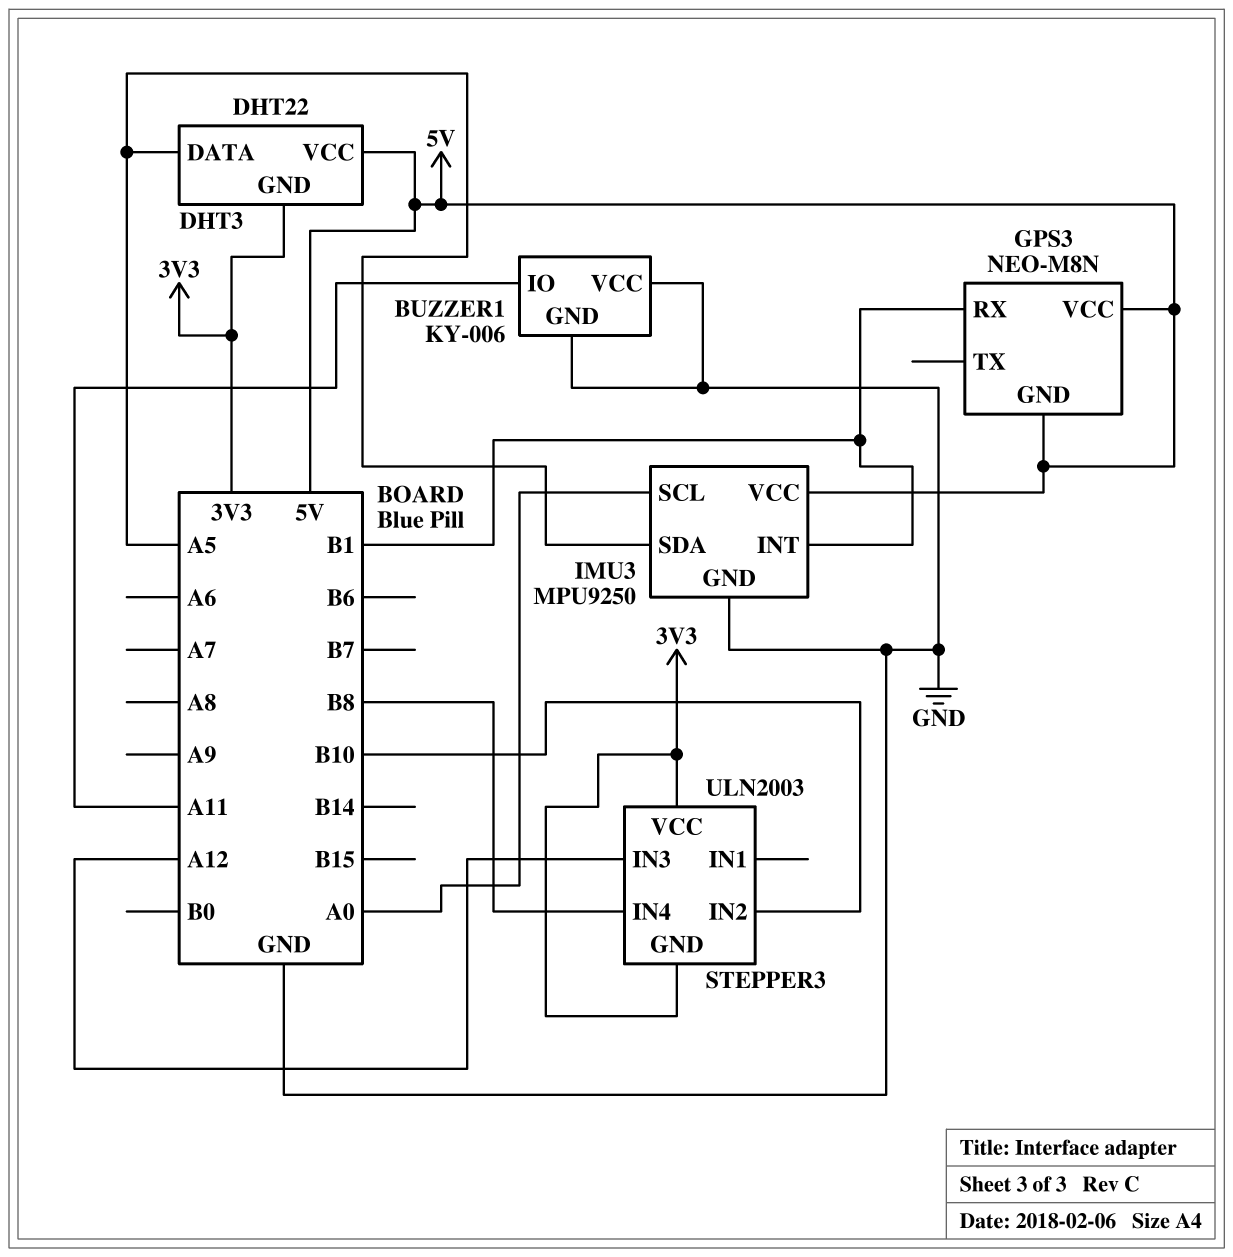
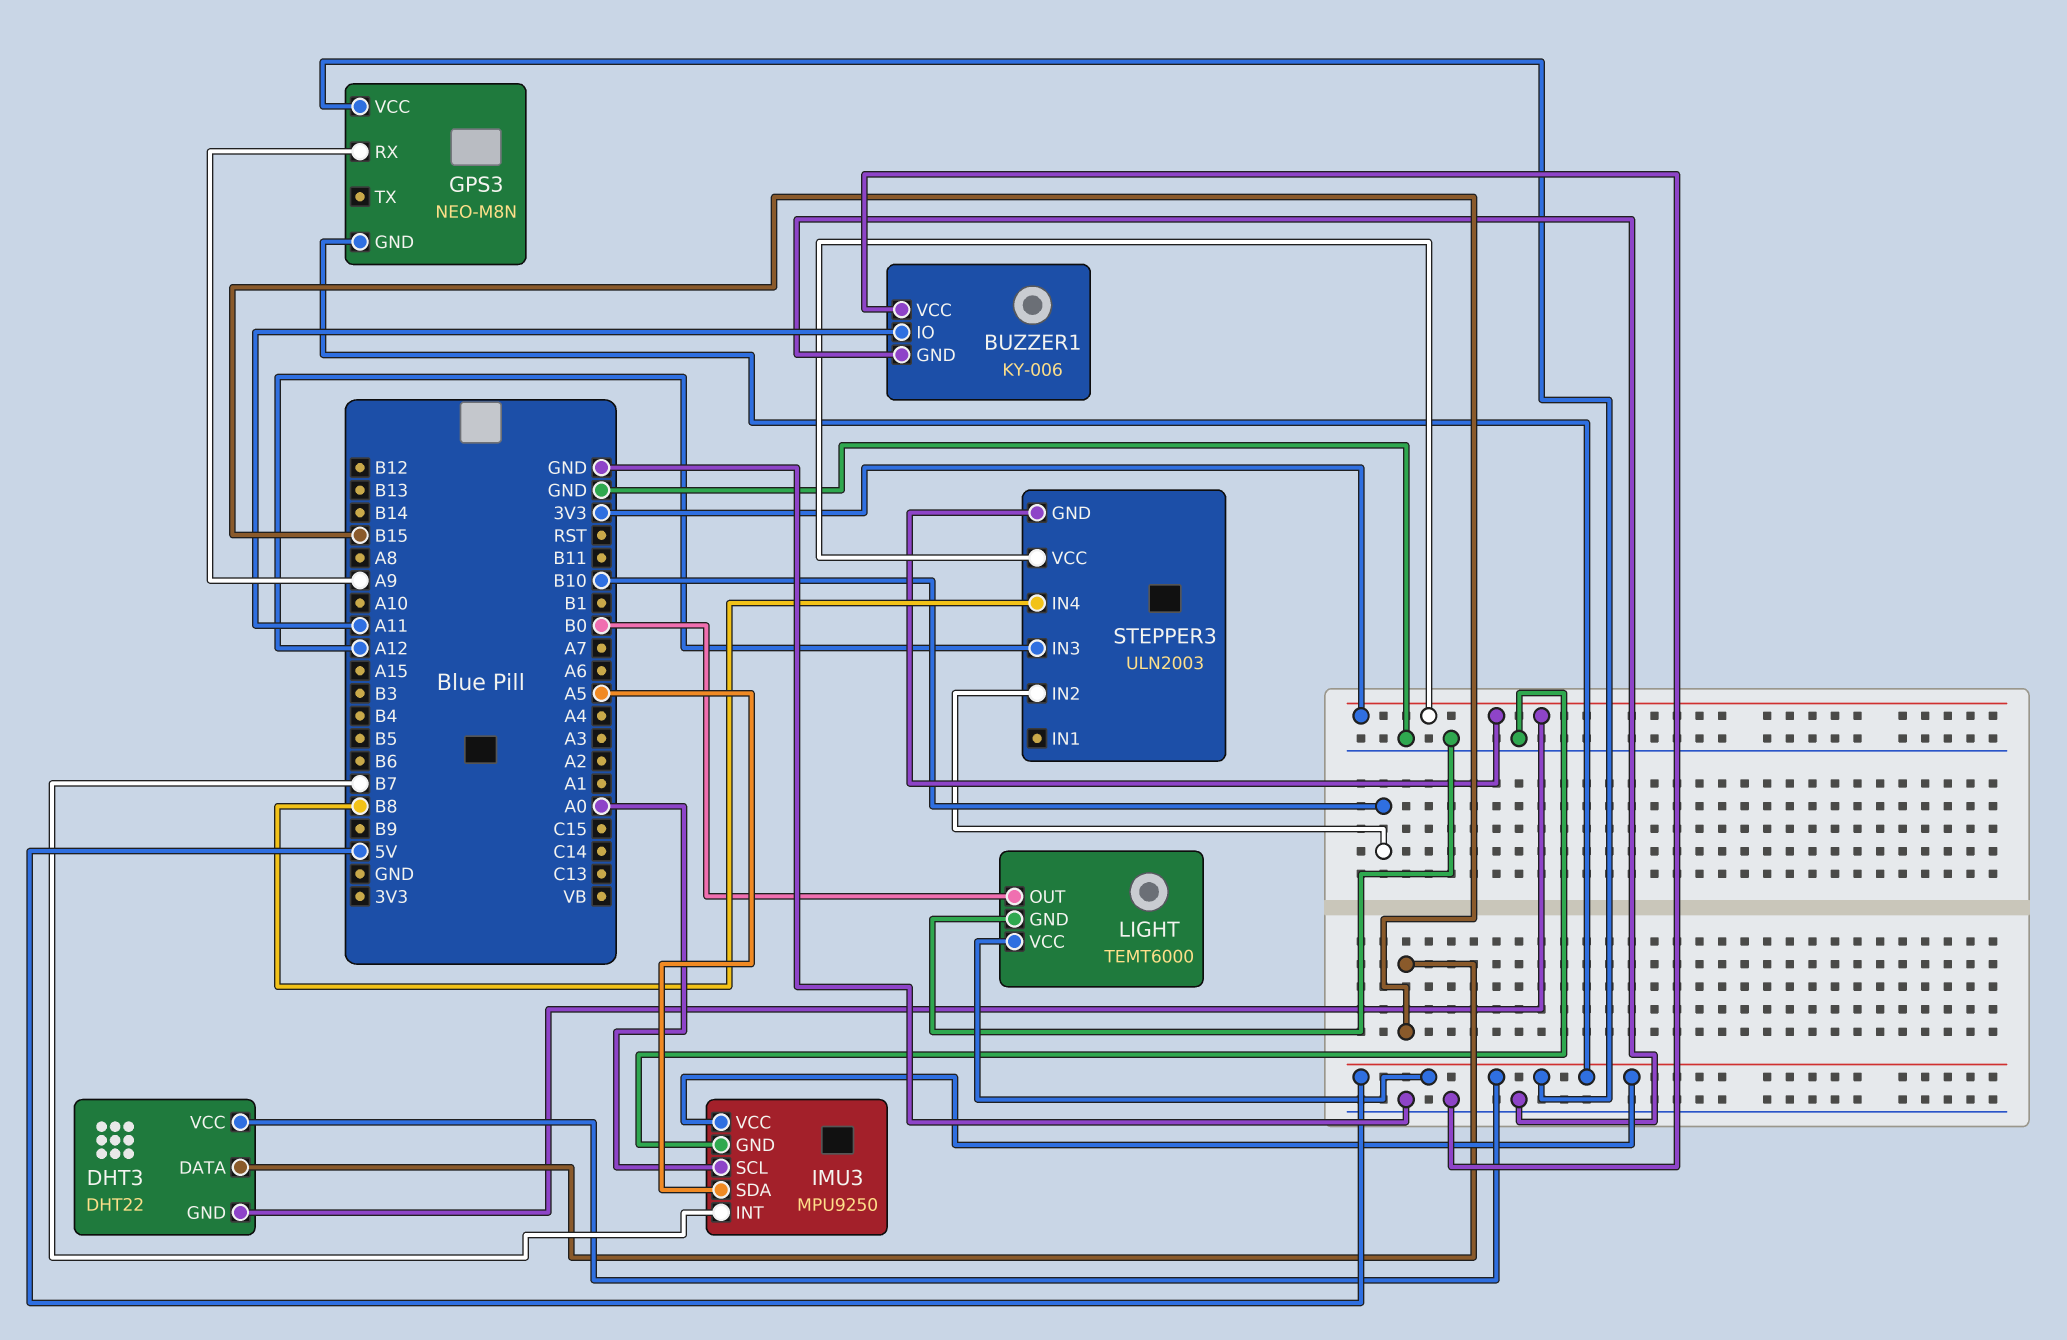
DHT3 pin DATA: A5 -> B15
GPS3 pin RX: B1 -> A9
IMU3 pin INT: B1 -> B7
LIGHT: none -> TEMT6000
LIGHT pin GND: none -> GND
LIGHT pin OUT: none -> B0
LIGHT pin VCC: none -> 5V

